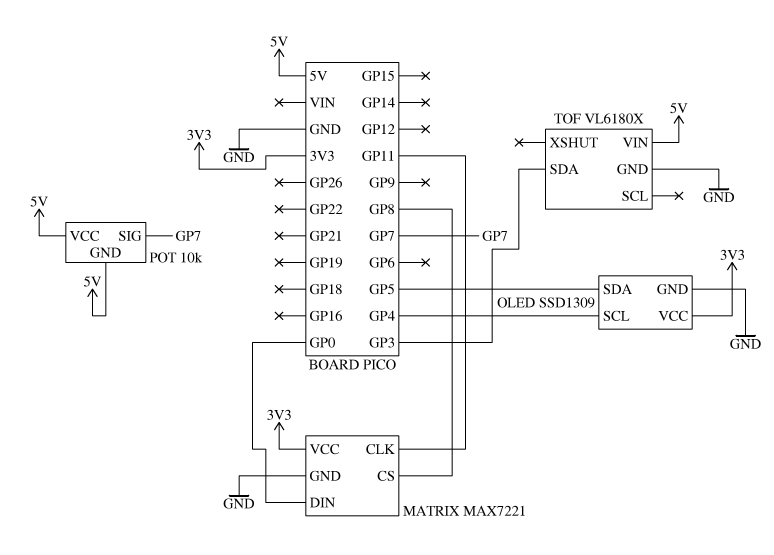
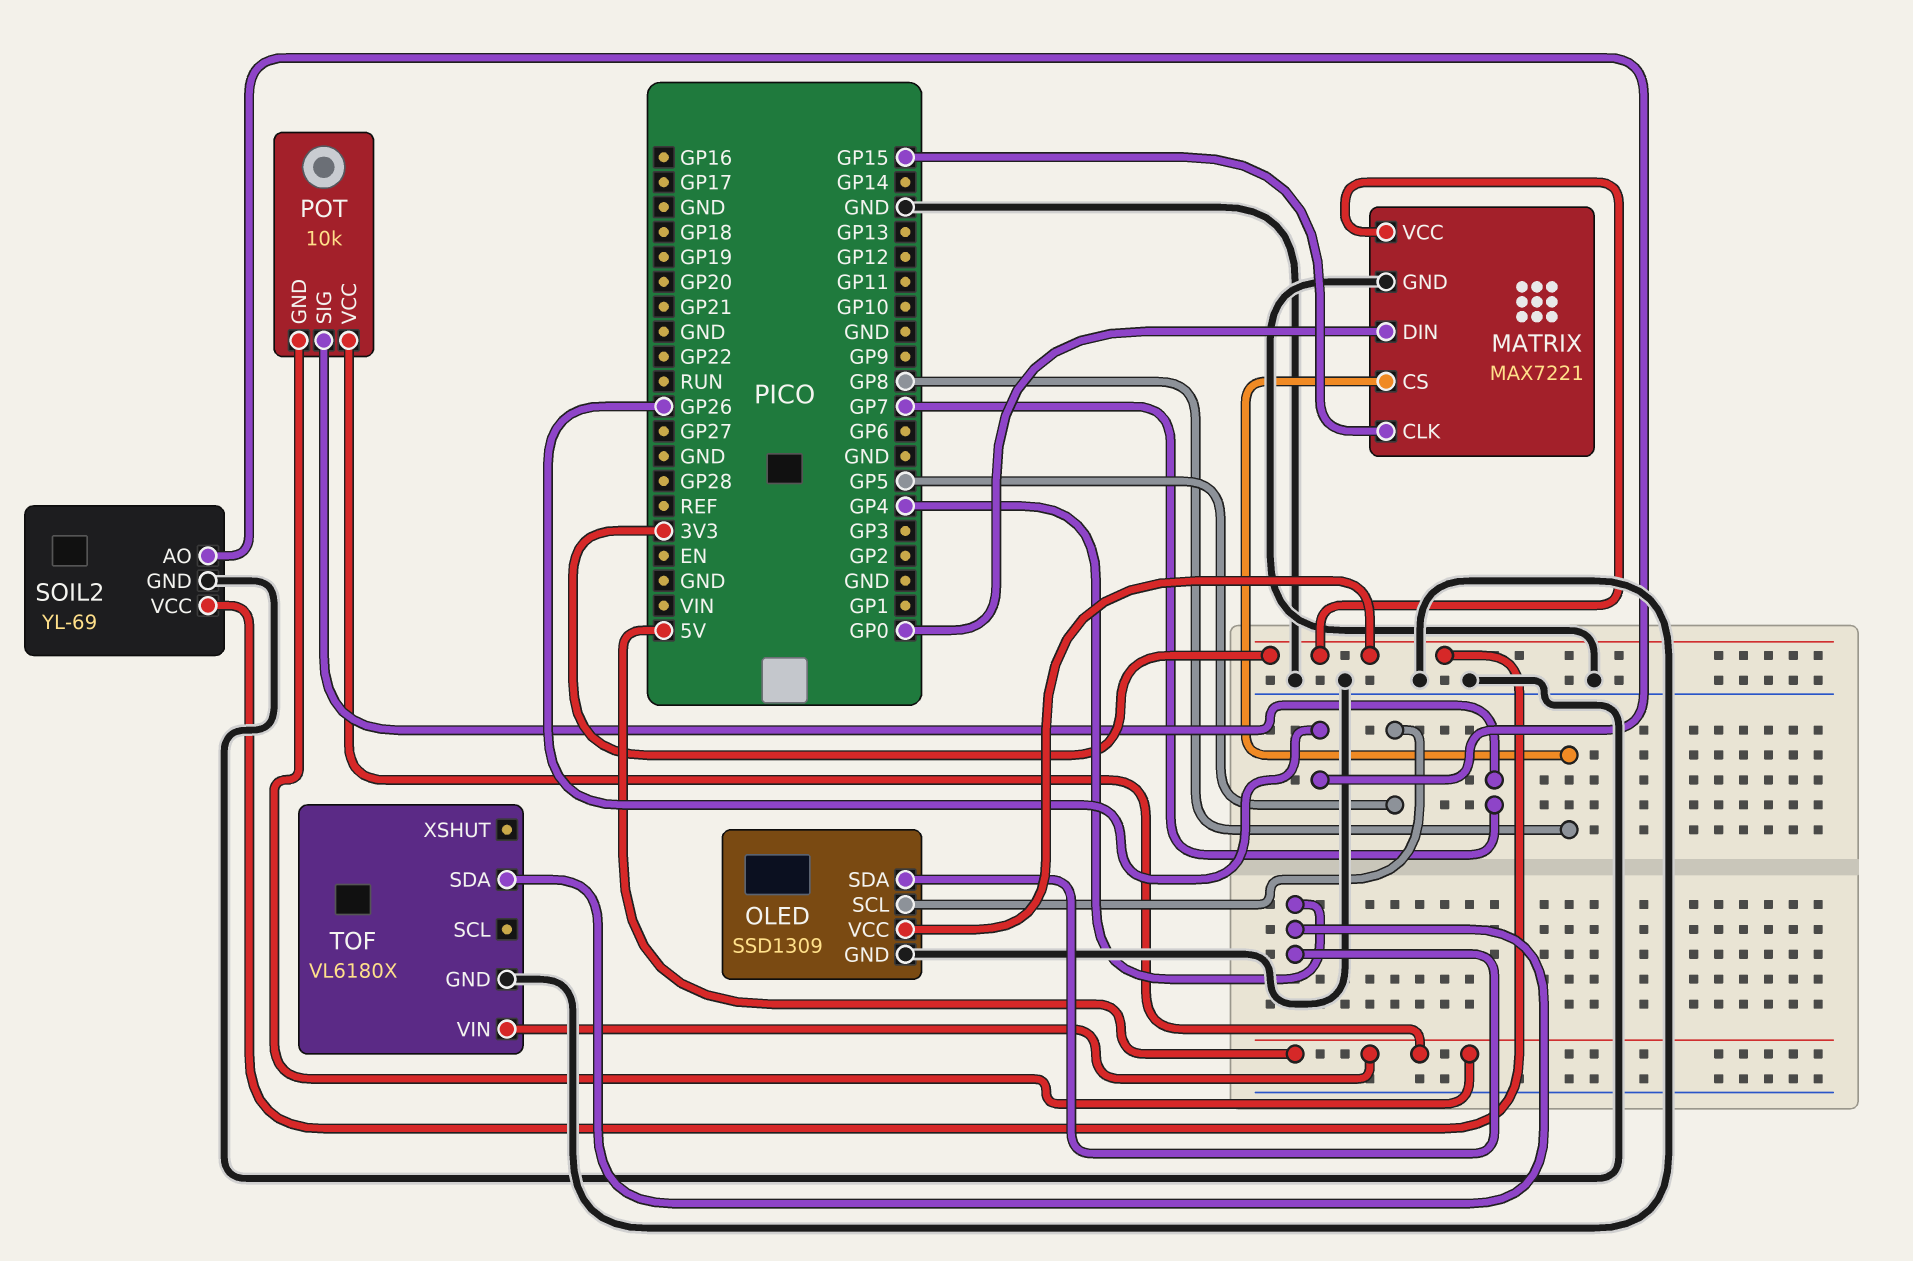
MATRIX pin CLK: GP11 -> GP15
OLED pin SCL: GP4 -> GP5
OLED pin SDA: GP5 -> GP4
SOIL2: none -> YL-69
SOIL2 pin AO: none -> GP26
SOIL2 pin GND: none -> GND
SOIL2 pin VCC: none -> 3V3
TOF pin SDA: GP3 -> GP4

